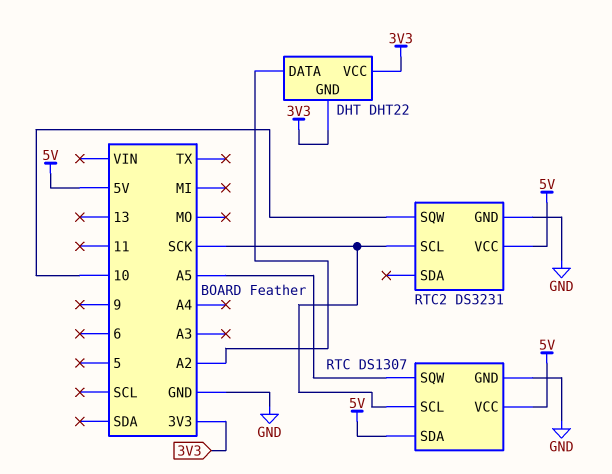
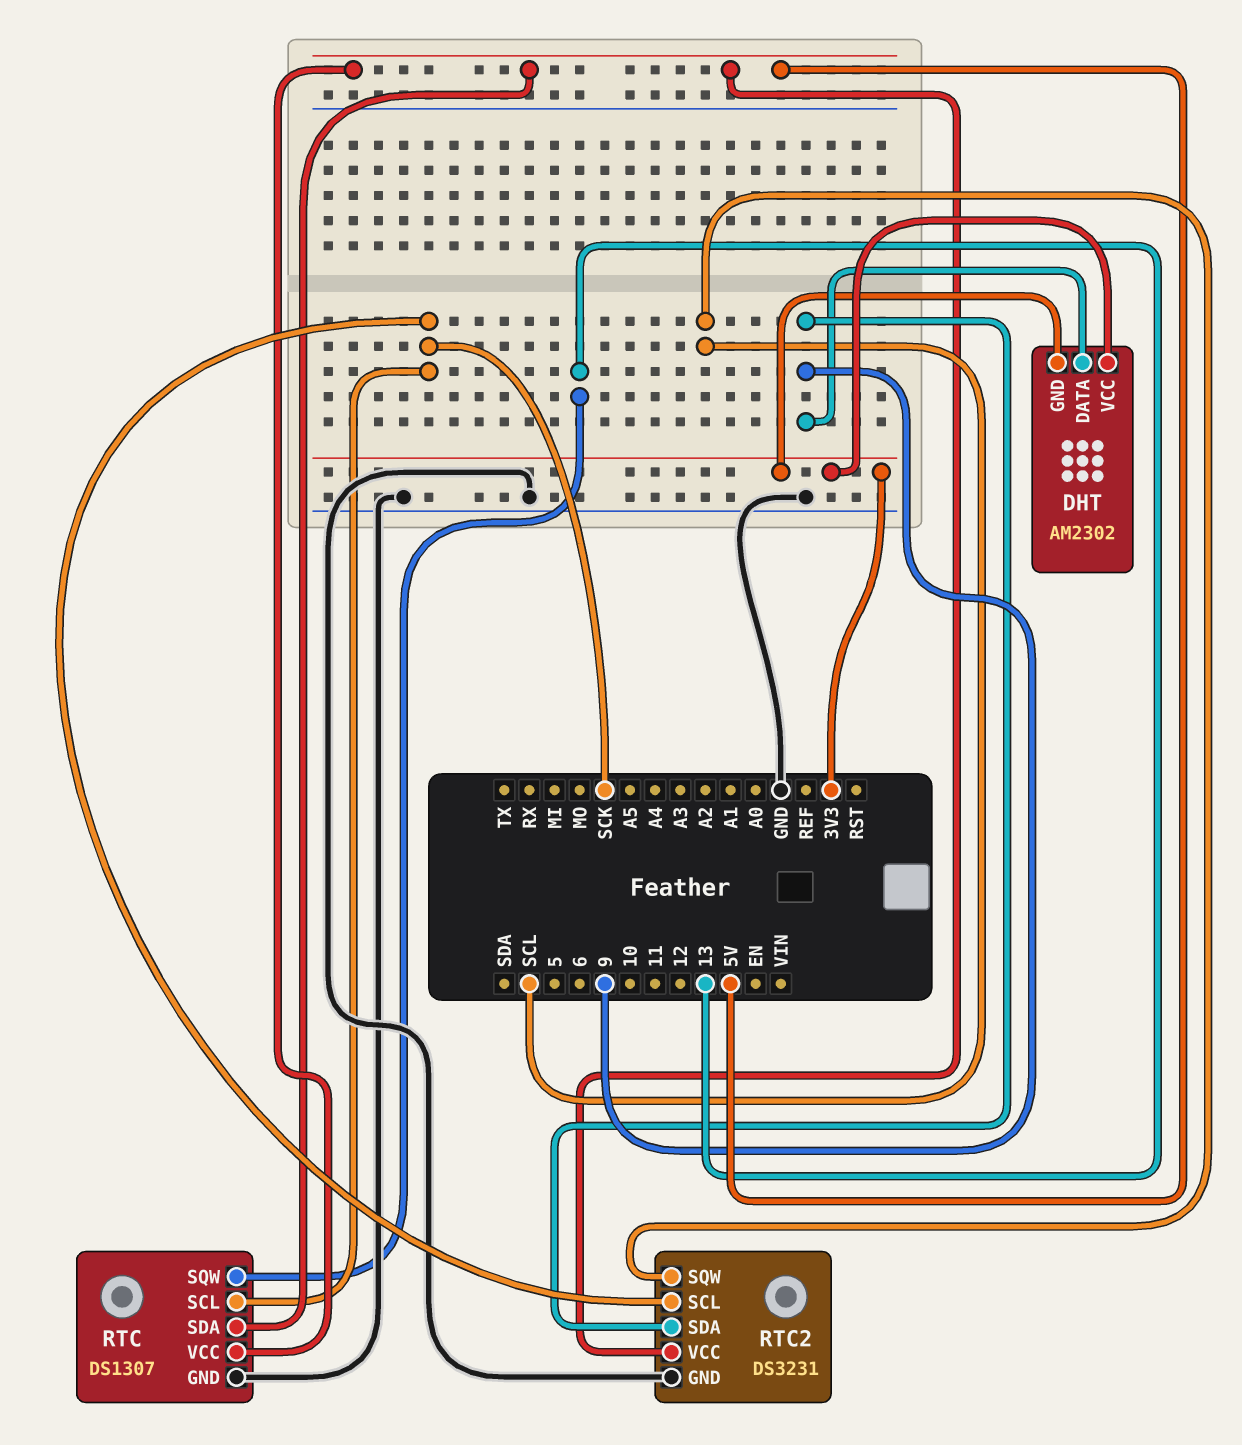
DHT: DHT22 -> AM2302
DHT pin DATA: A2 -> 9
RTC pin SQW: A5 -> 13
RTC2 pin SDA: none -> 9
RTC2 pin SQW: 10 -> SCL

